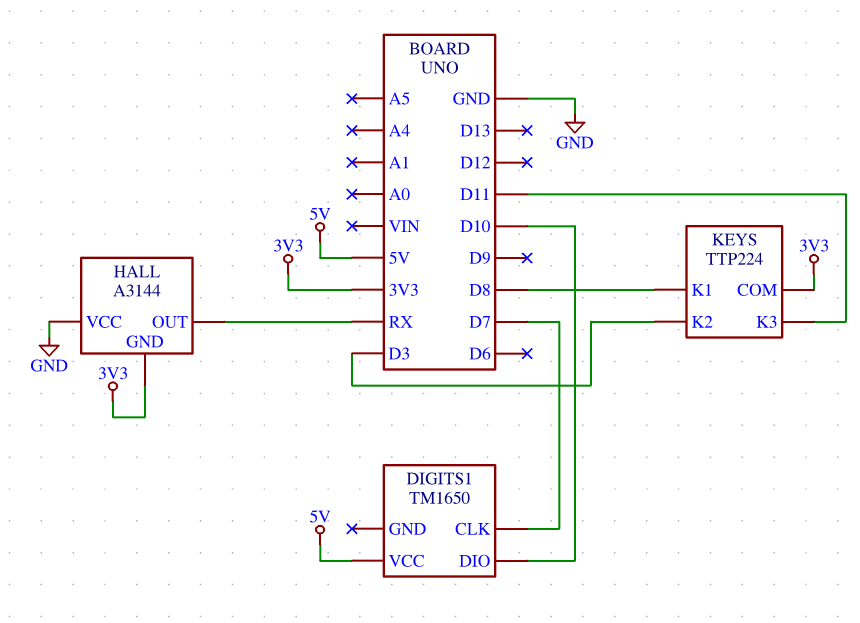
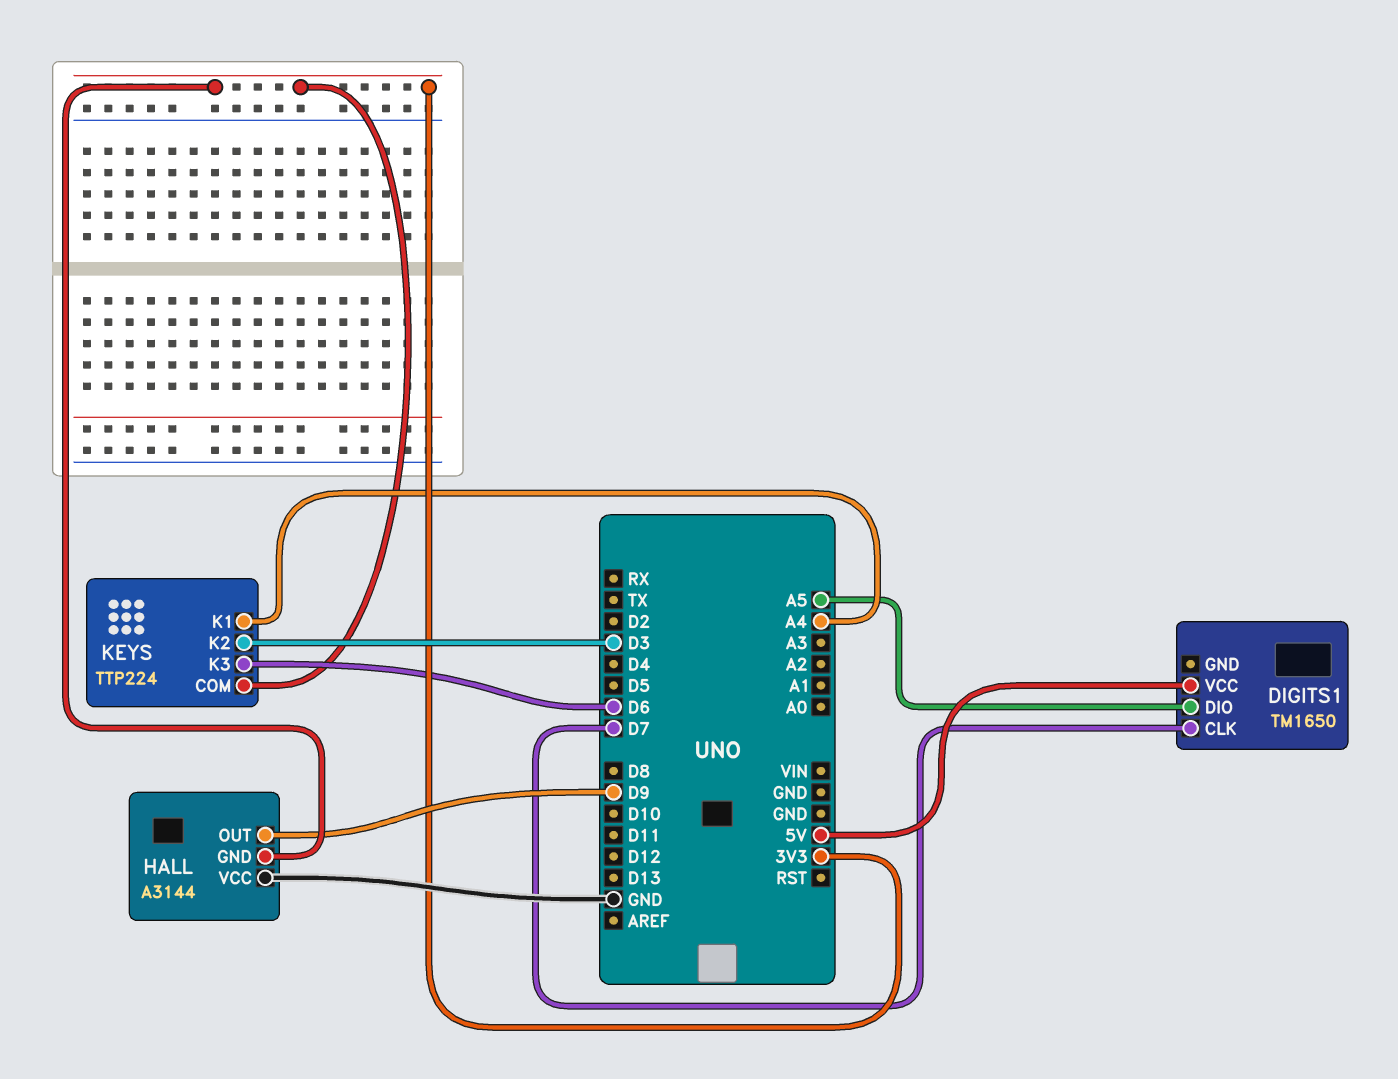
DIGITS1 pin DIO: D10 -> A5
HALL pin OUT: RX -> D9
KEYS pin K1: D8 -> A4
KEYS pin K3: D11 -> D6

